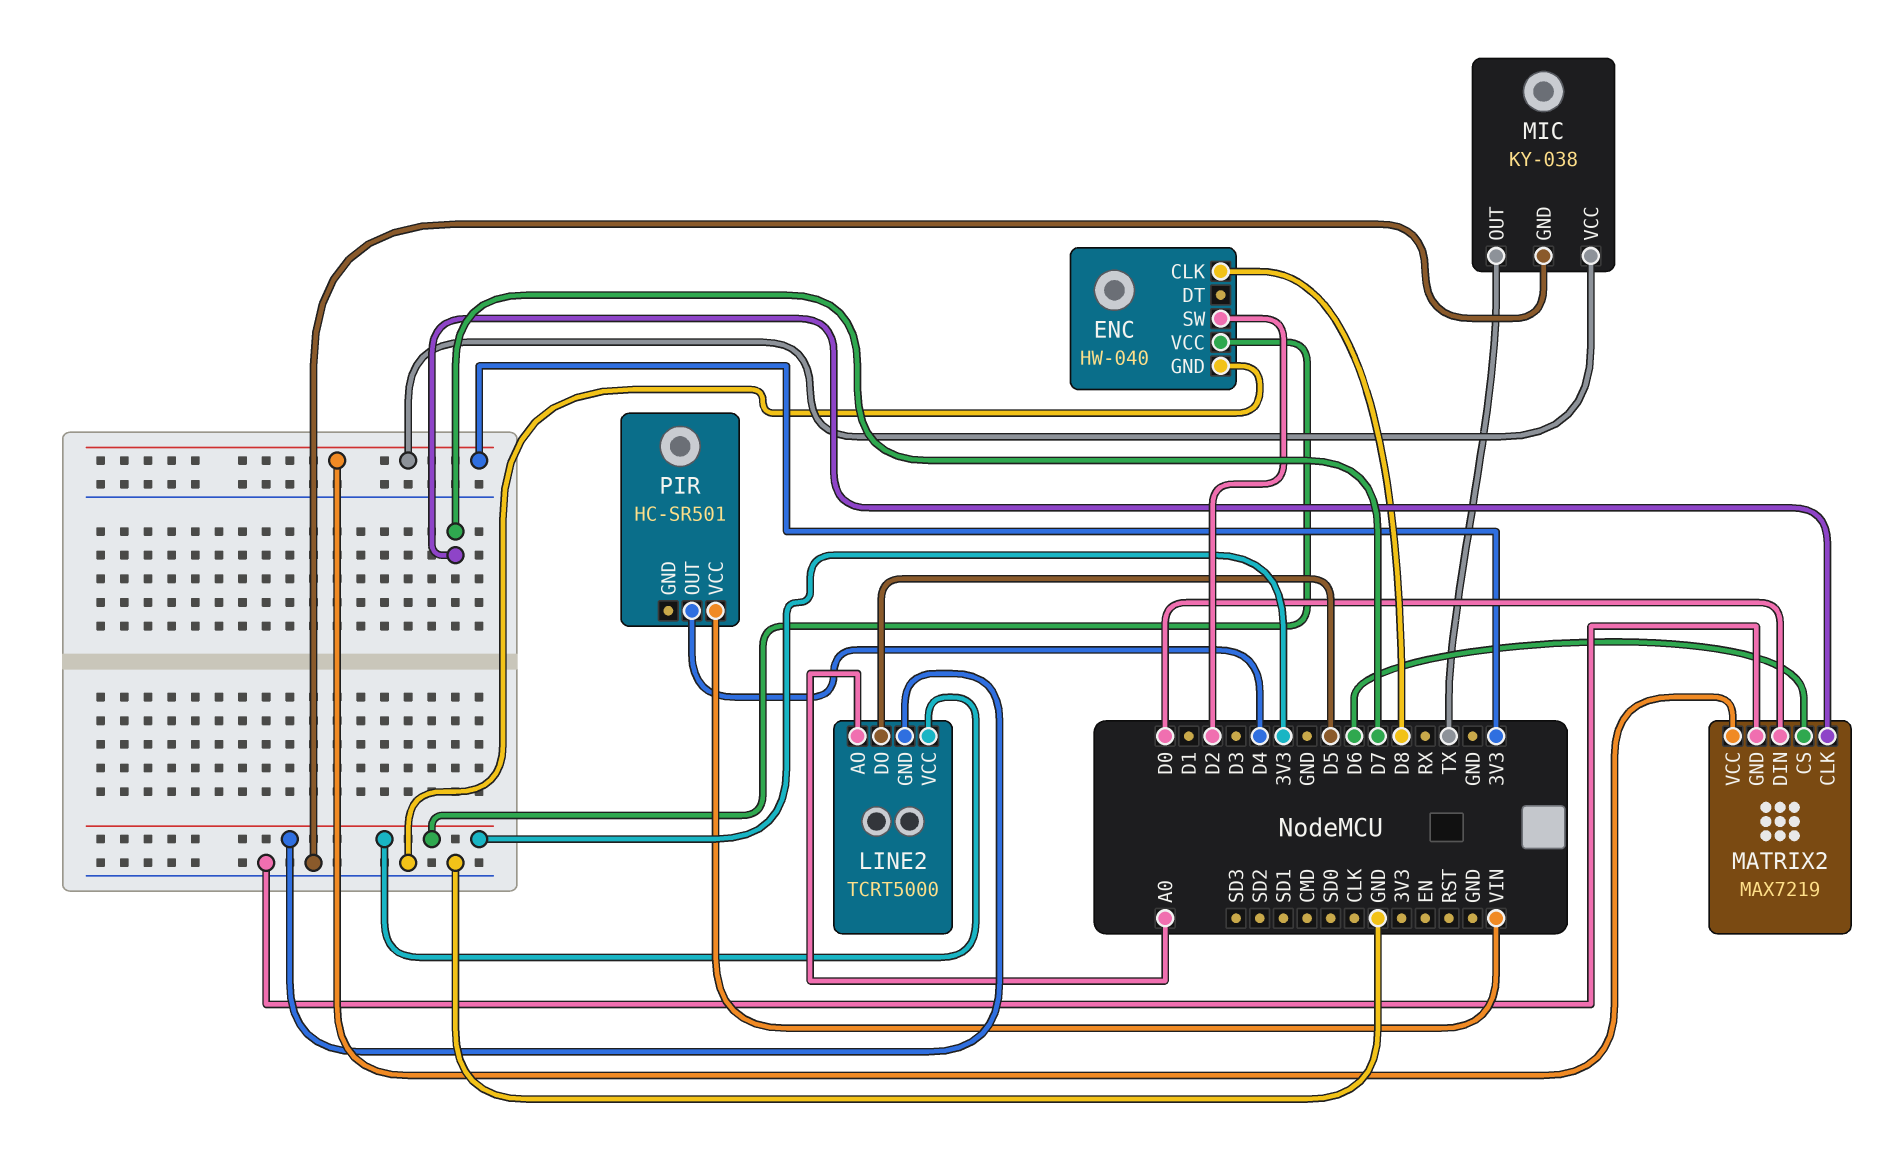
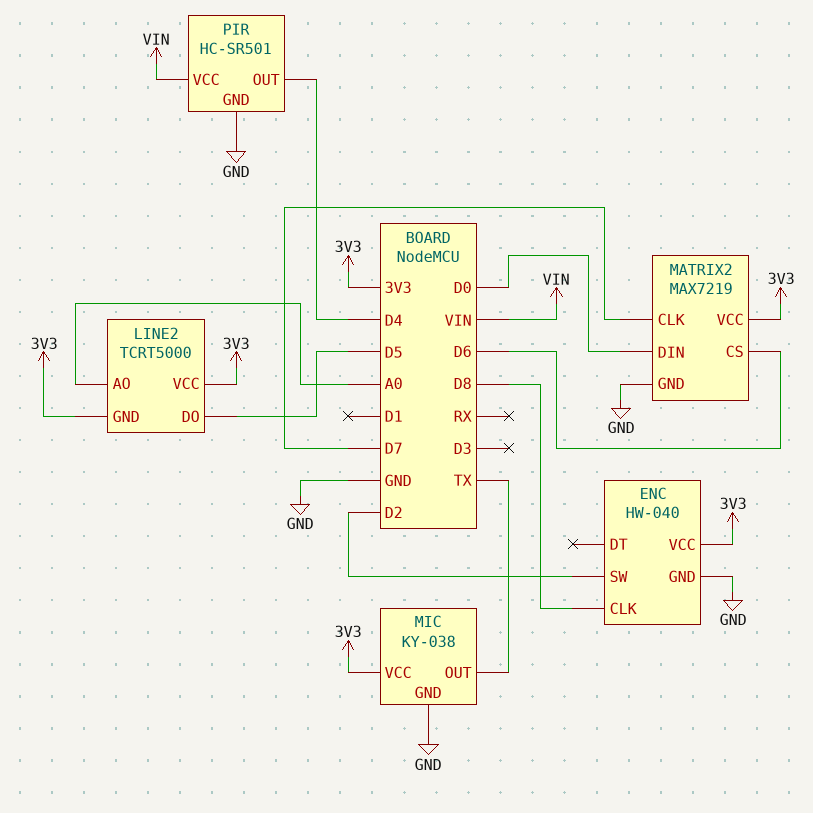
PIR pin GND: none -> GND

